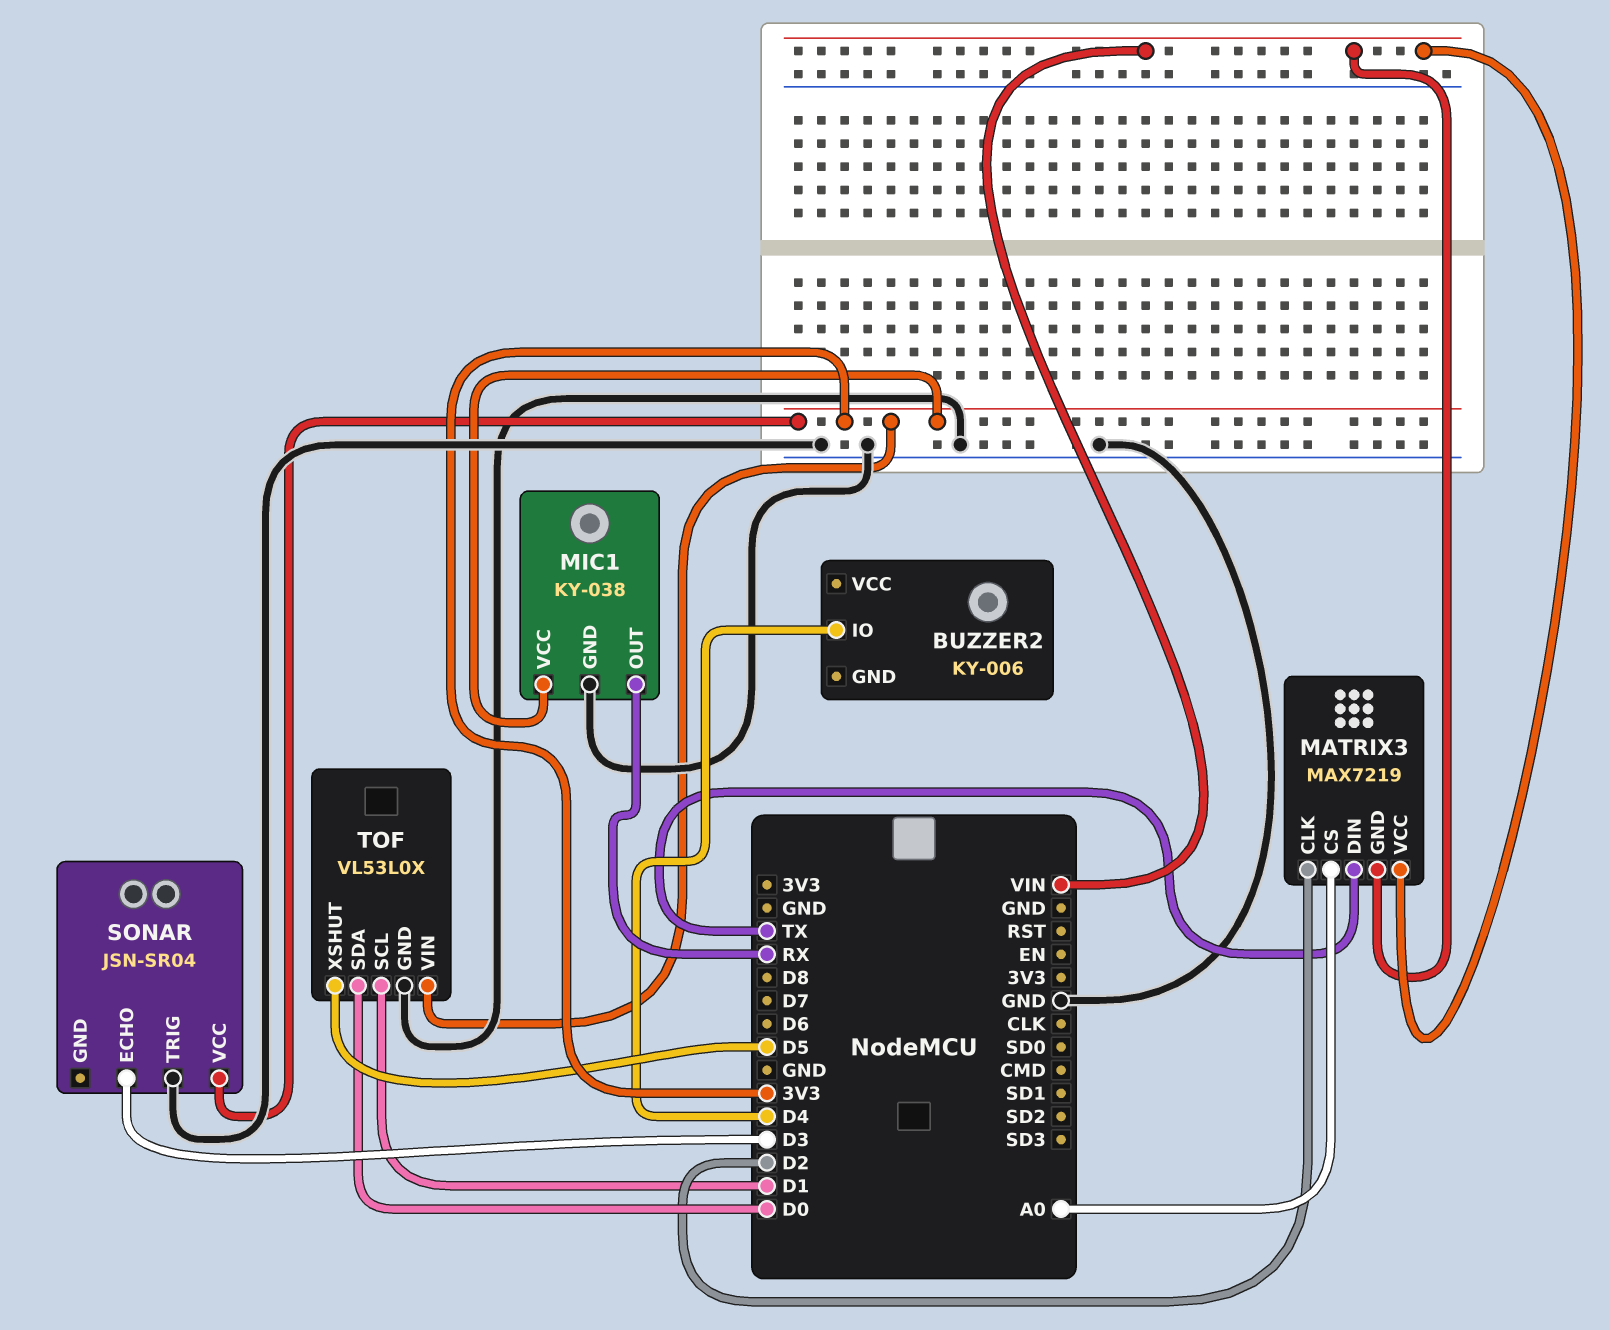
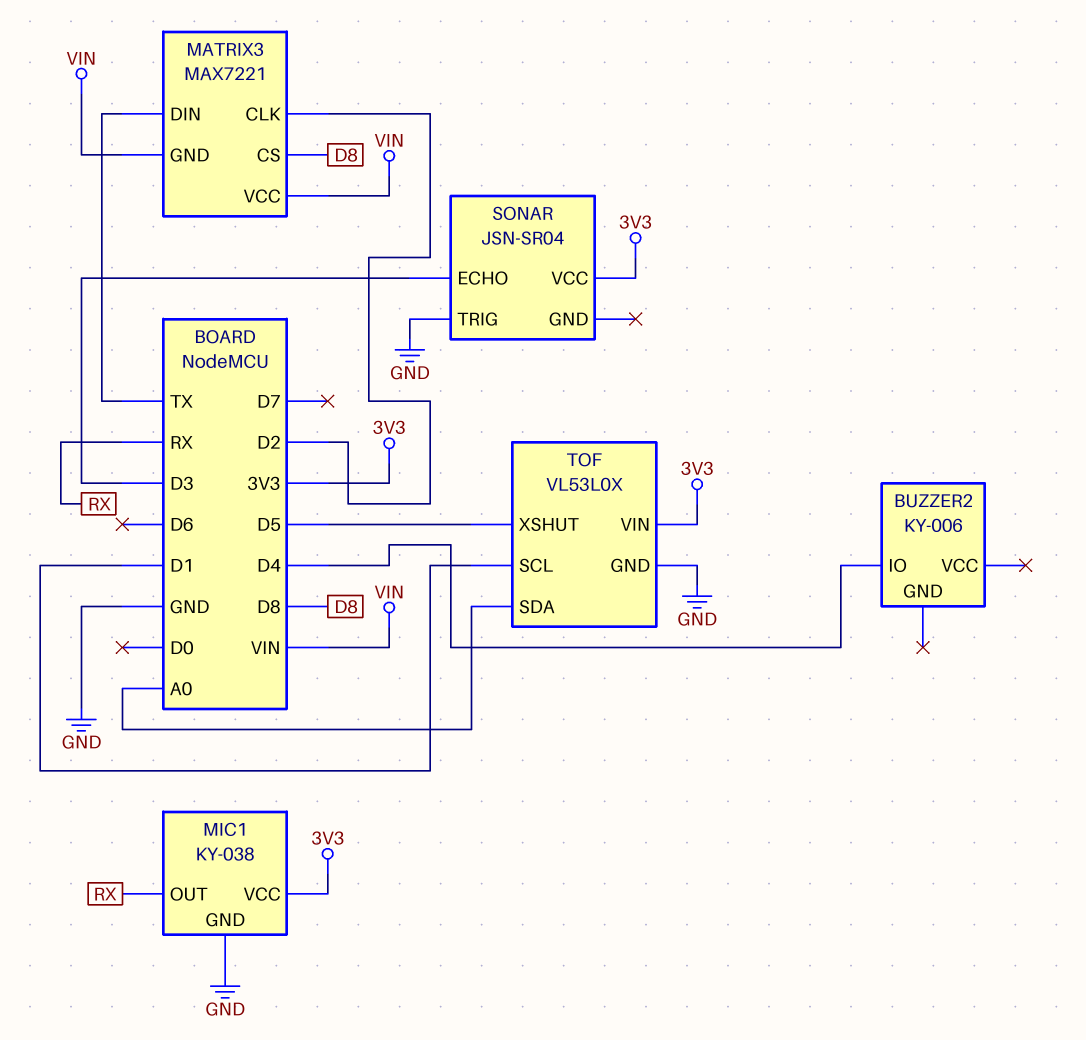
MATRIX3: MAX7219 -> MAX7221
MATRIX3 pin CS: A0 -> D8
TOF pin SDA: D0 -> A0

